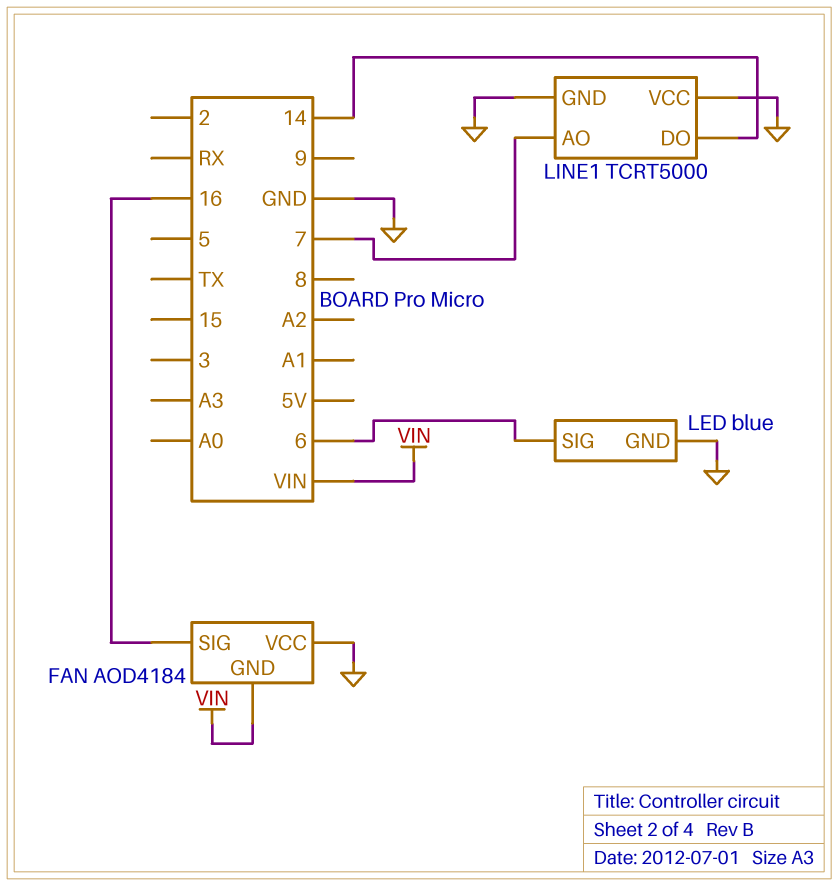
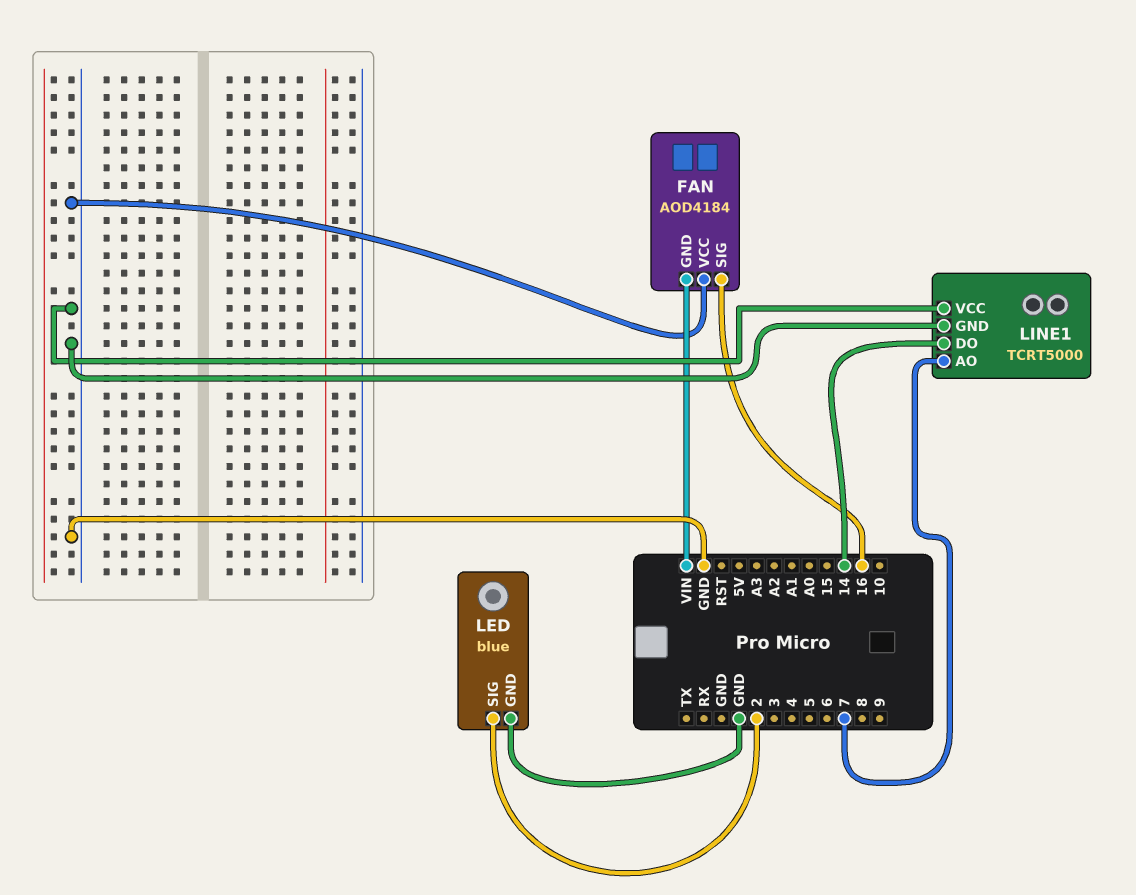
LED pin SIG: 6 -> 2

